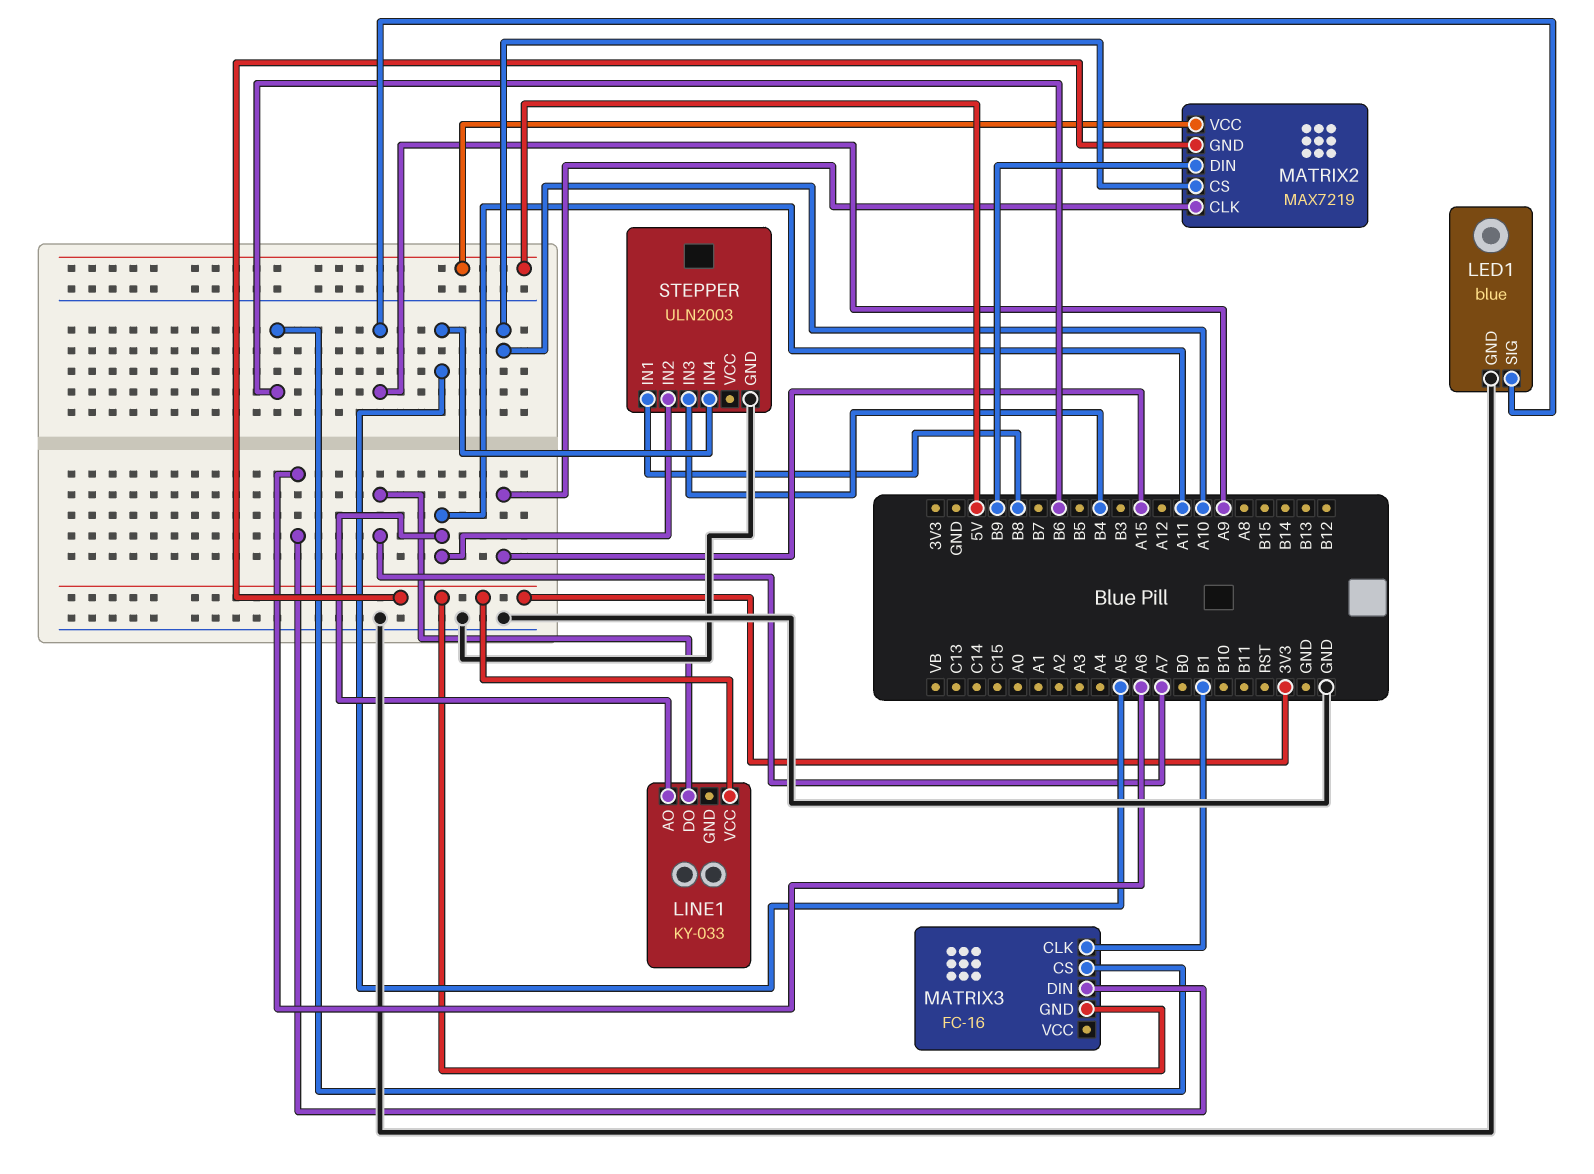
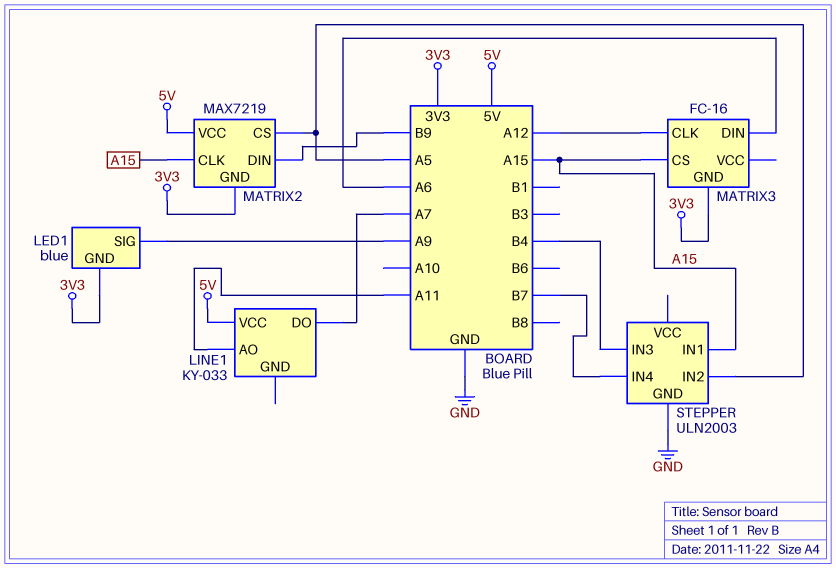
LED1 pin GND: GND -> 3V3
LINE1 pin VCC: 3V3 -> 5V
MATRIX2 pin CS: A10 -> A5
MATRIX3 pin CLK: B1 -> A12
MATRIX3 pin CS: B6 -> A15
STEPPER pin IN1: B8 -> A15
STEPPER pin IN2: A11 -> A5
STEPPER pin IN4: A5 -> B7

